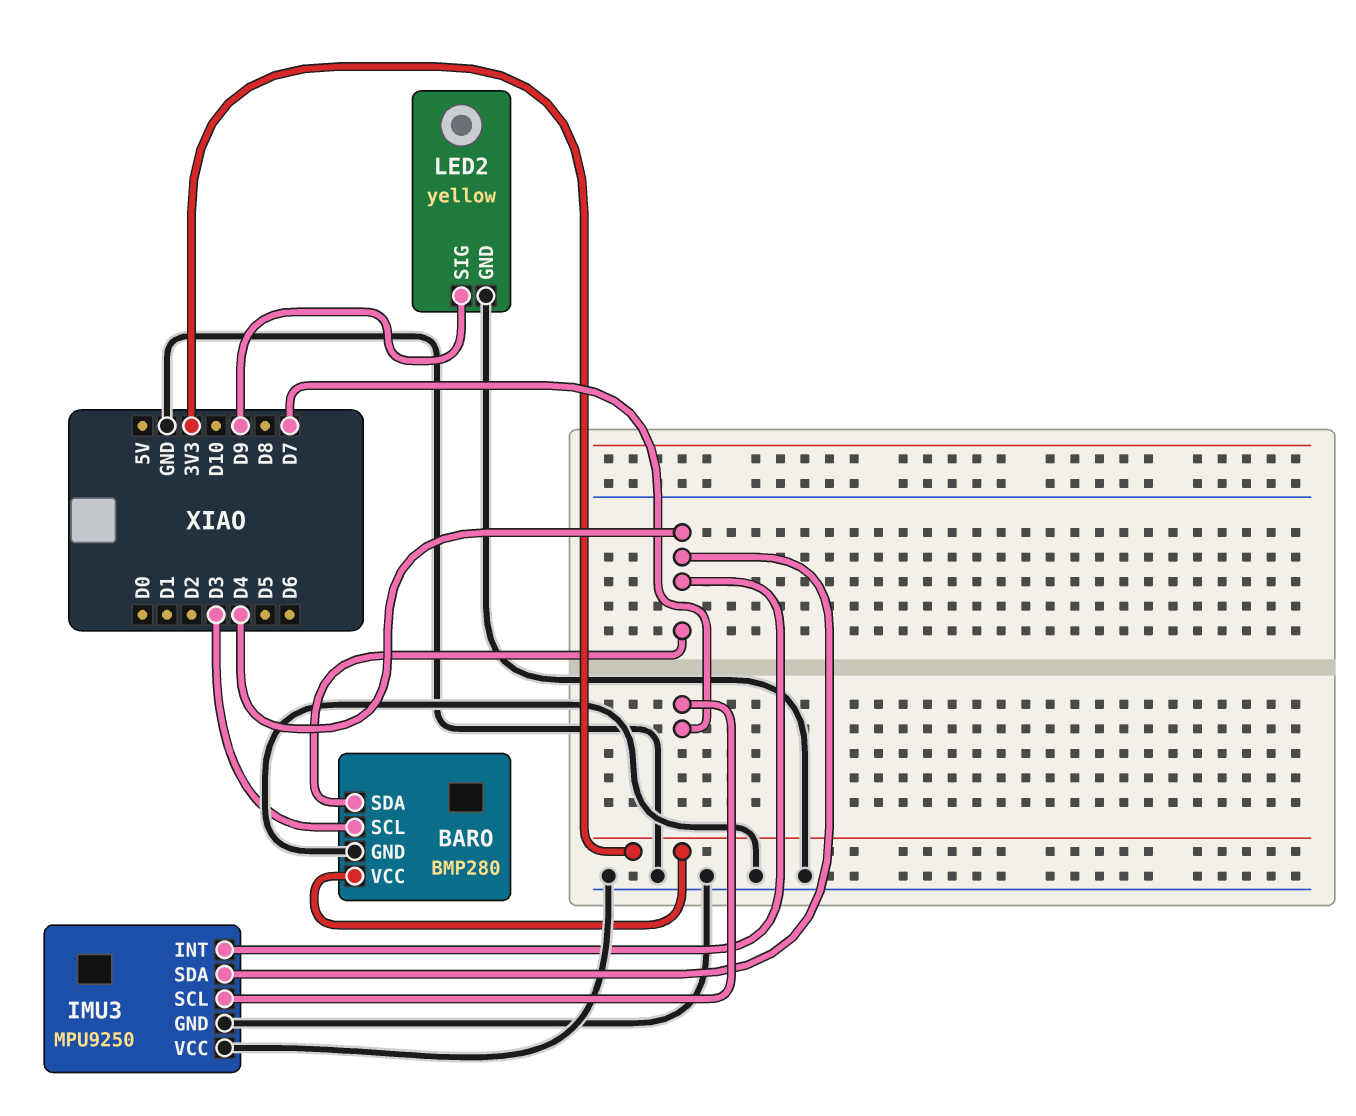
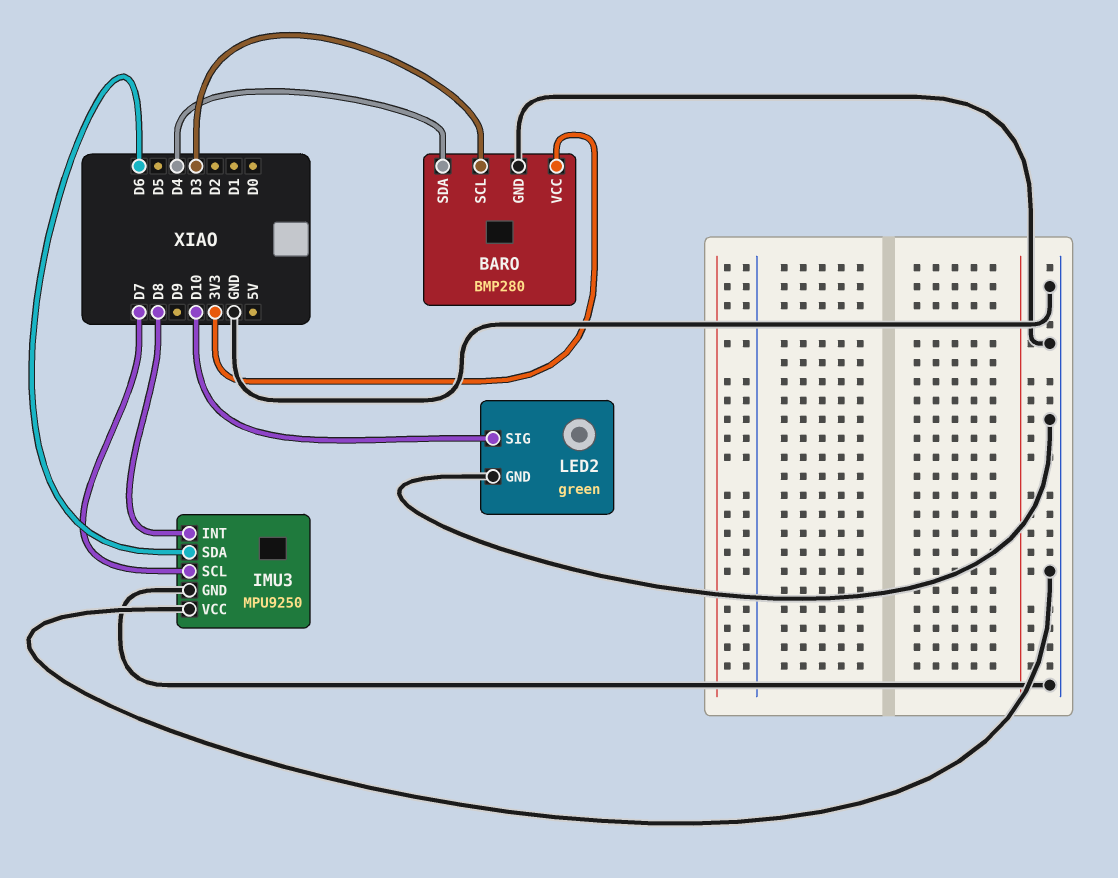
IMU3 pin INT: D4 -> D8
IMU3 pin SDA: D4 -> D6
LED2: yellow -> green
LED2 pin SIG: D9 -> D10

